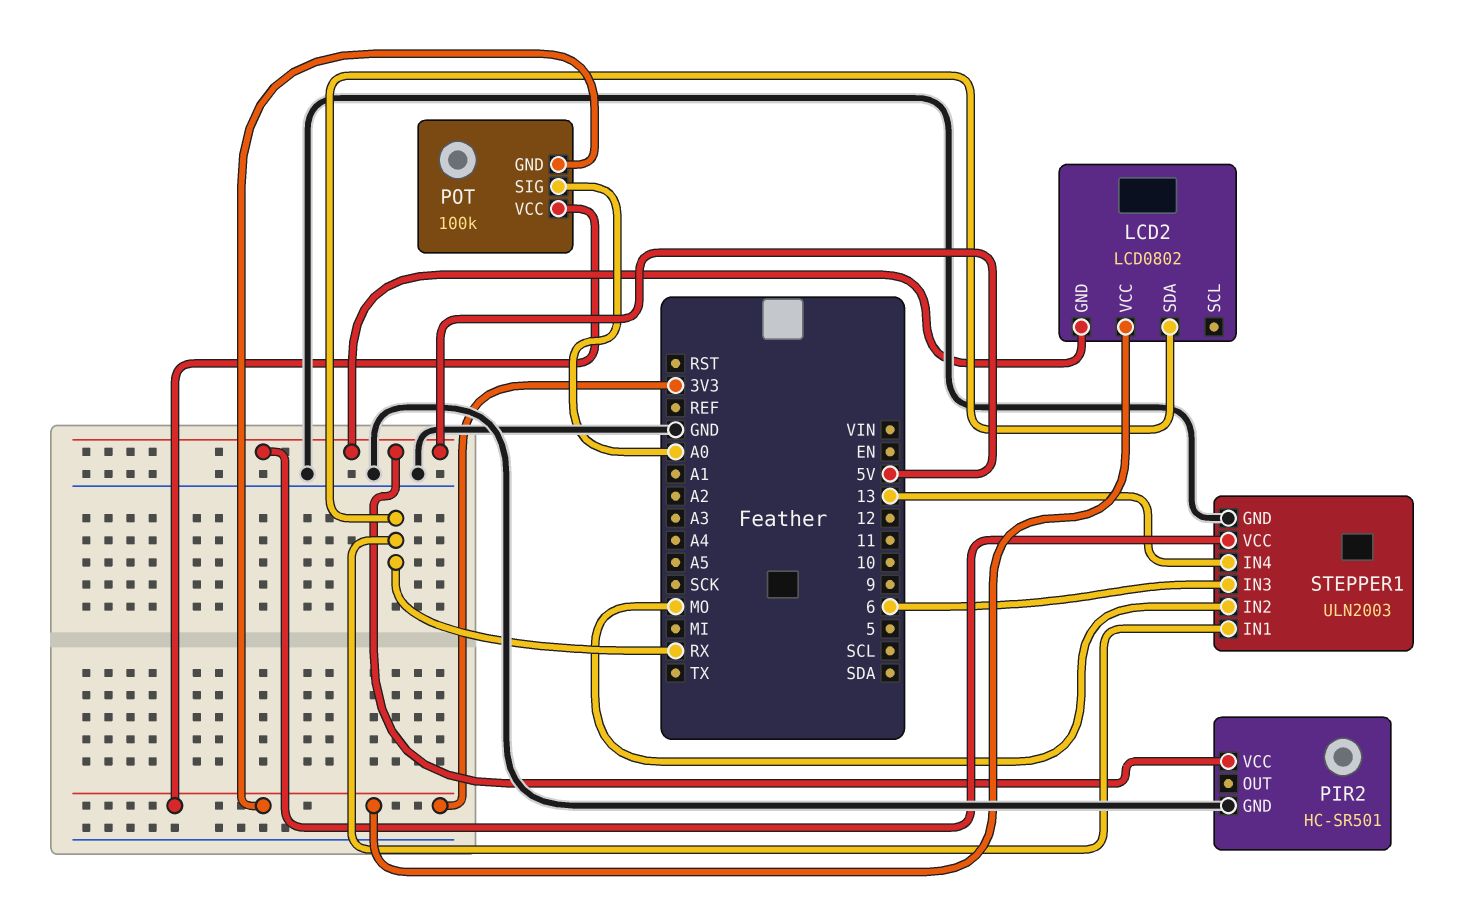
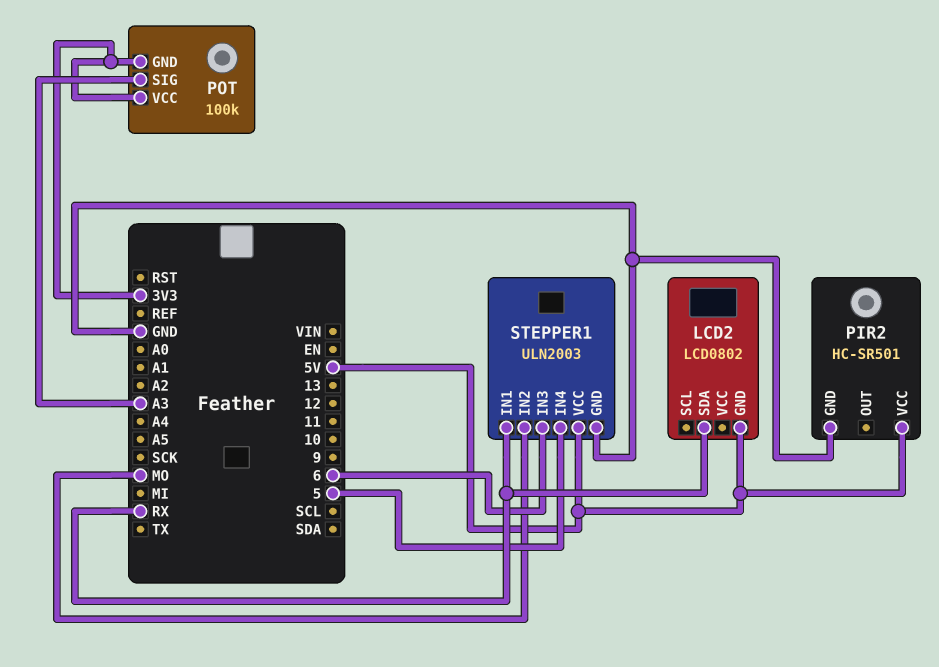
LCD2 pin VCC: 3V3 -> none
POT pin SIG: A0 -> A3
STEPPER1 pin IN4: 13 -> 5

